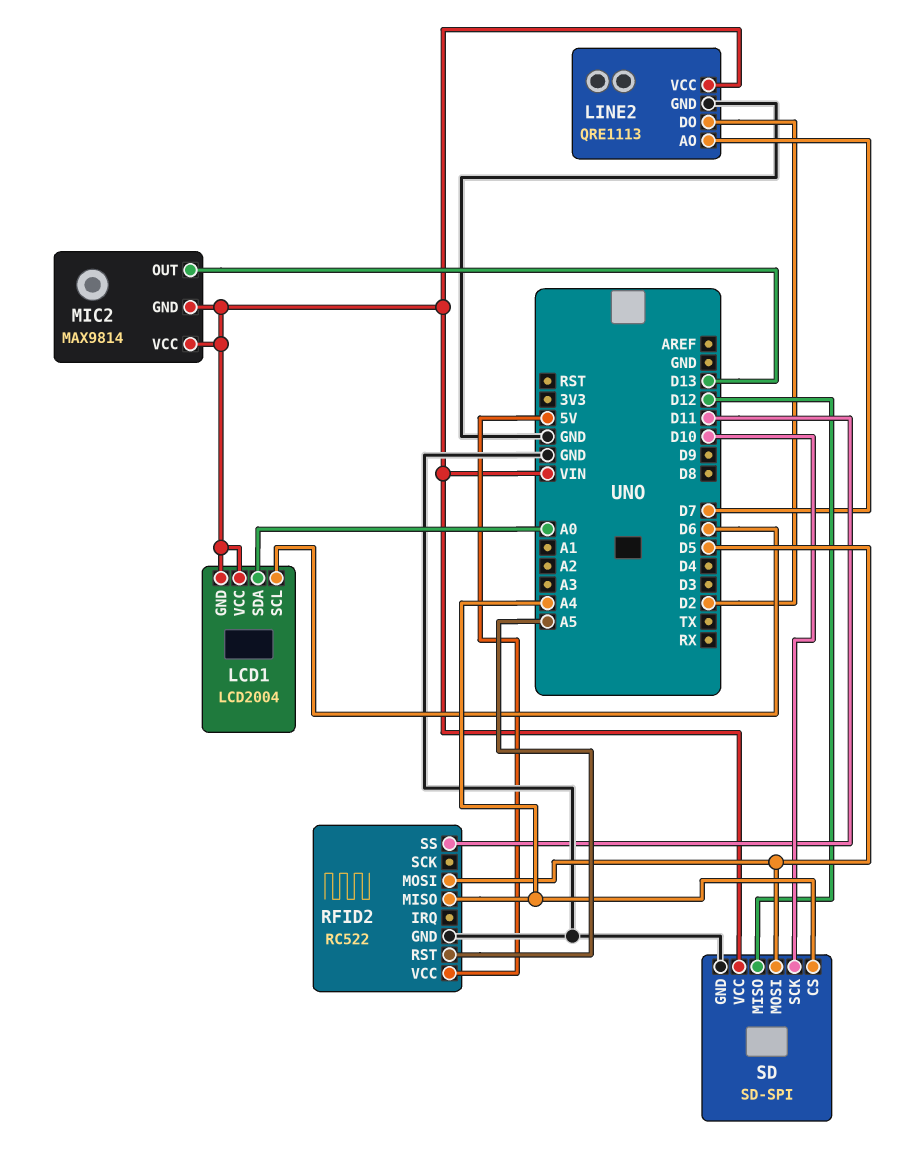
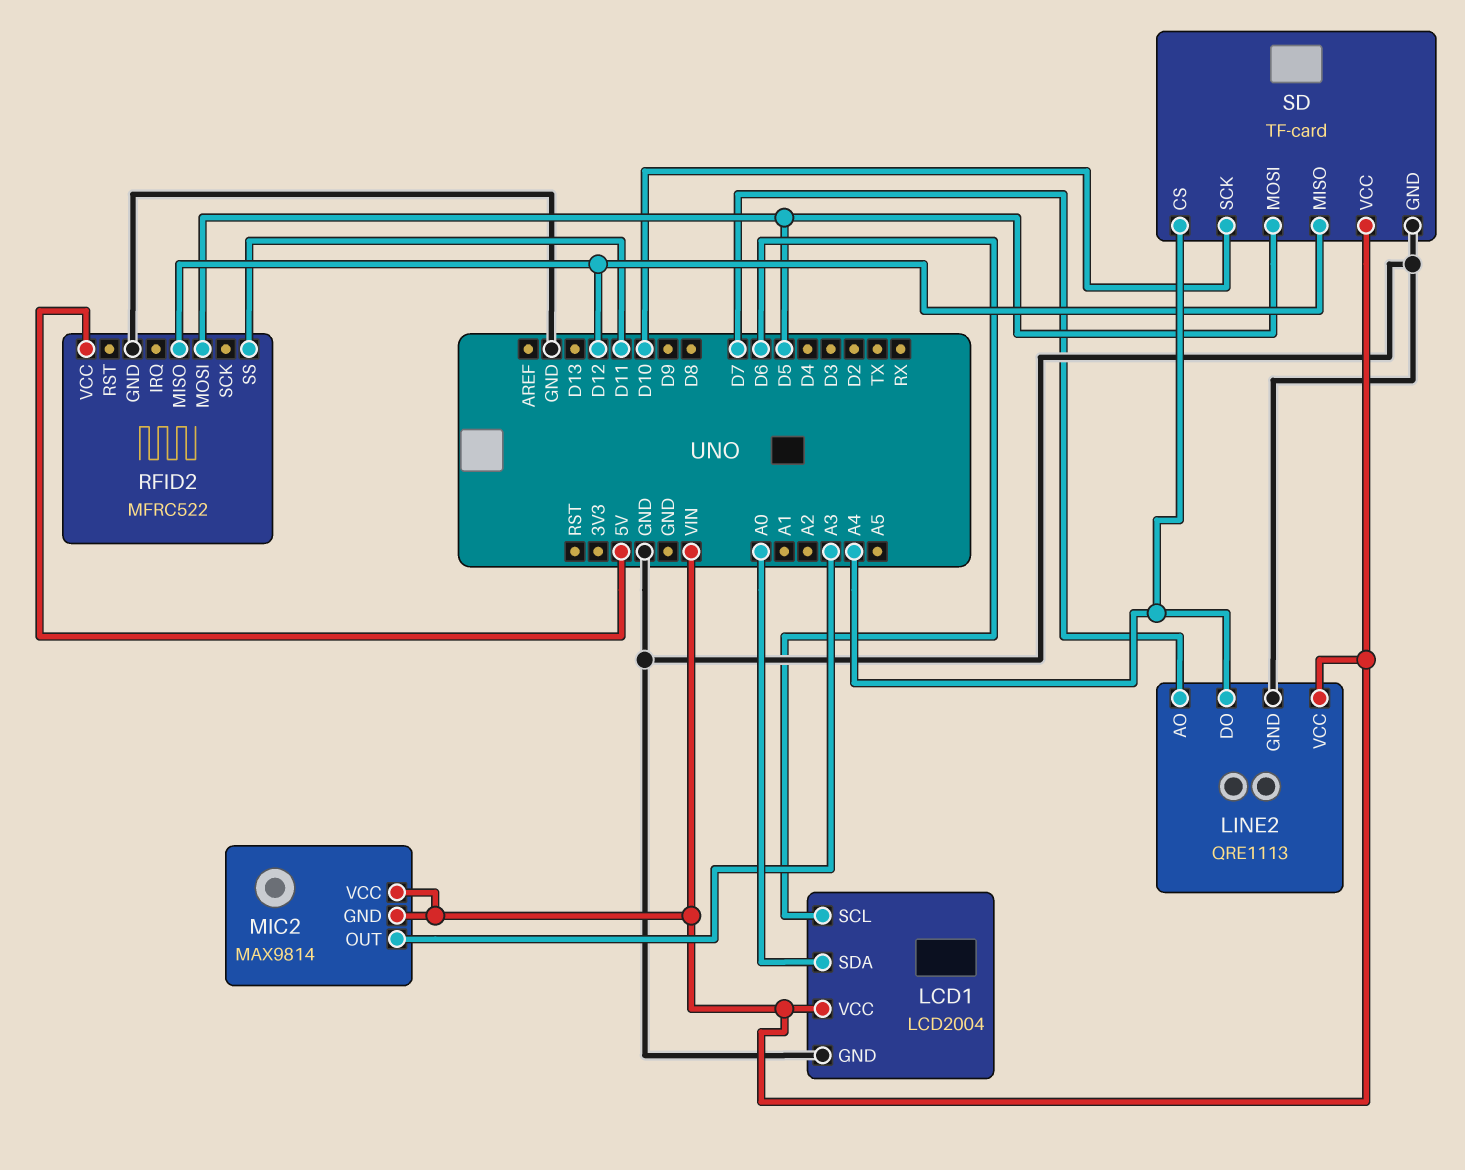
LCD1 pin GND: VIN -> GND
LINE2 pin DO: D2 -> A4
MIC2 pin OUT: D13 -> A3
RFID2: RC522 -> MFRC522
RFID2 pin MISO: A4 -> D12
RFID2 pin RST: A5 -> none
SD: SD-SPI -> TF-card

